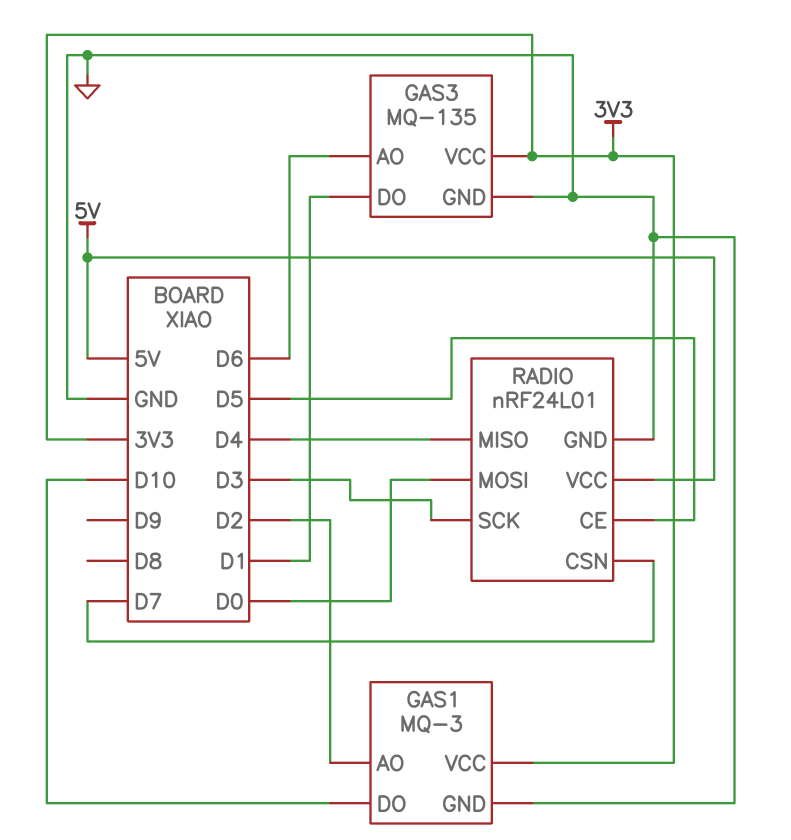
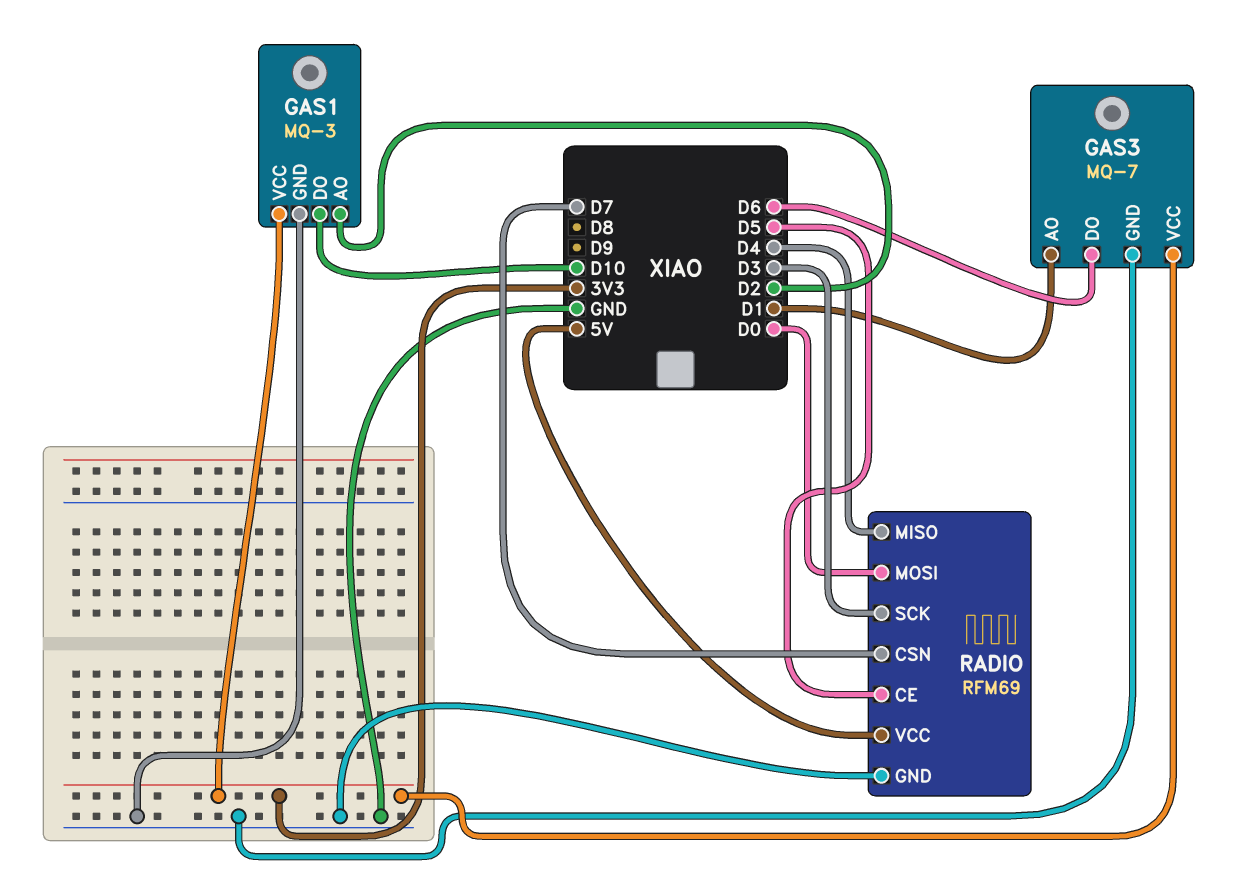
GAS3: MQ-135 -> MQ-7
GAS3 pin AO: D6 -> D1
GAS3 pin DO: D1 -> D6
RADIO: nRF24L01 -> RFM69

